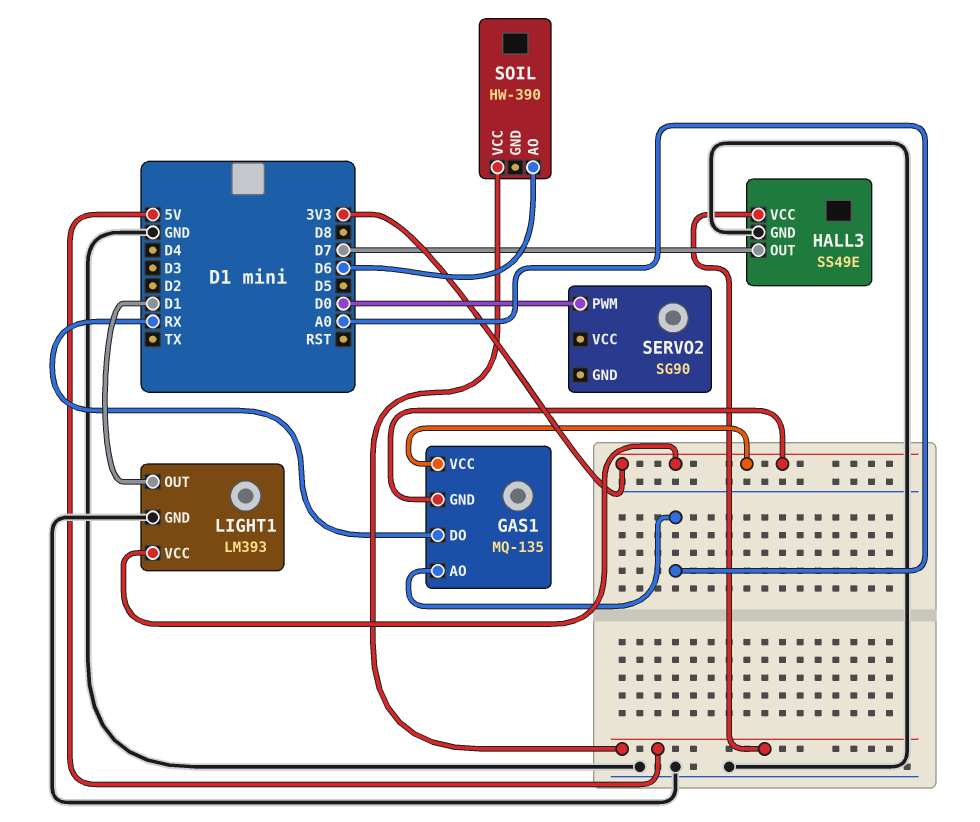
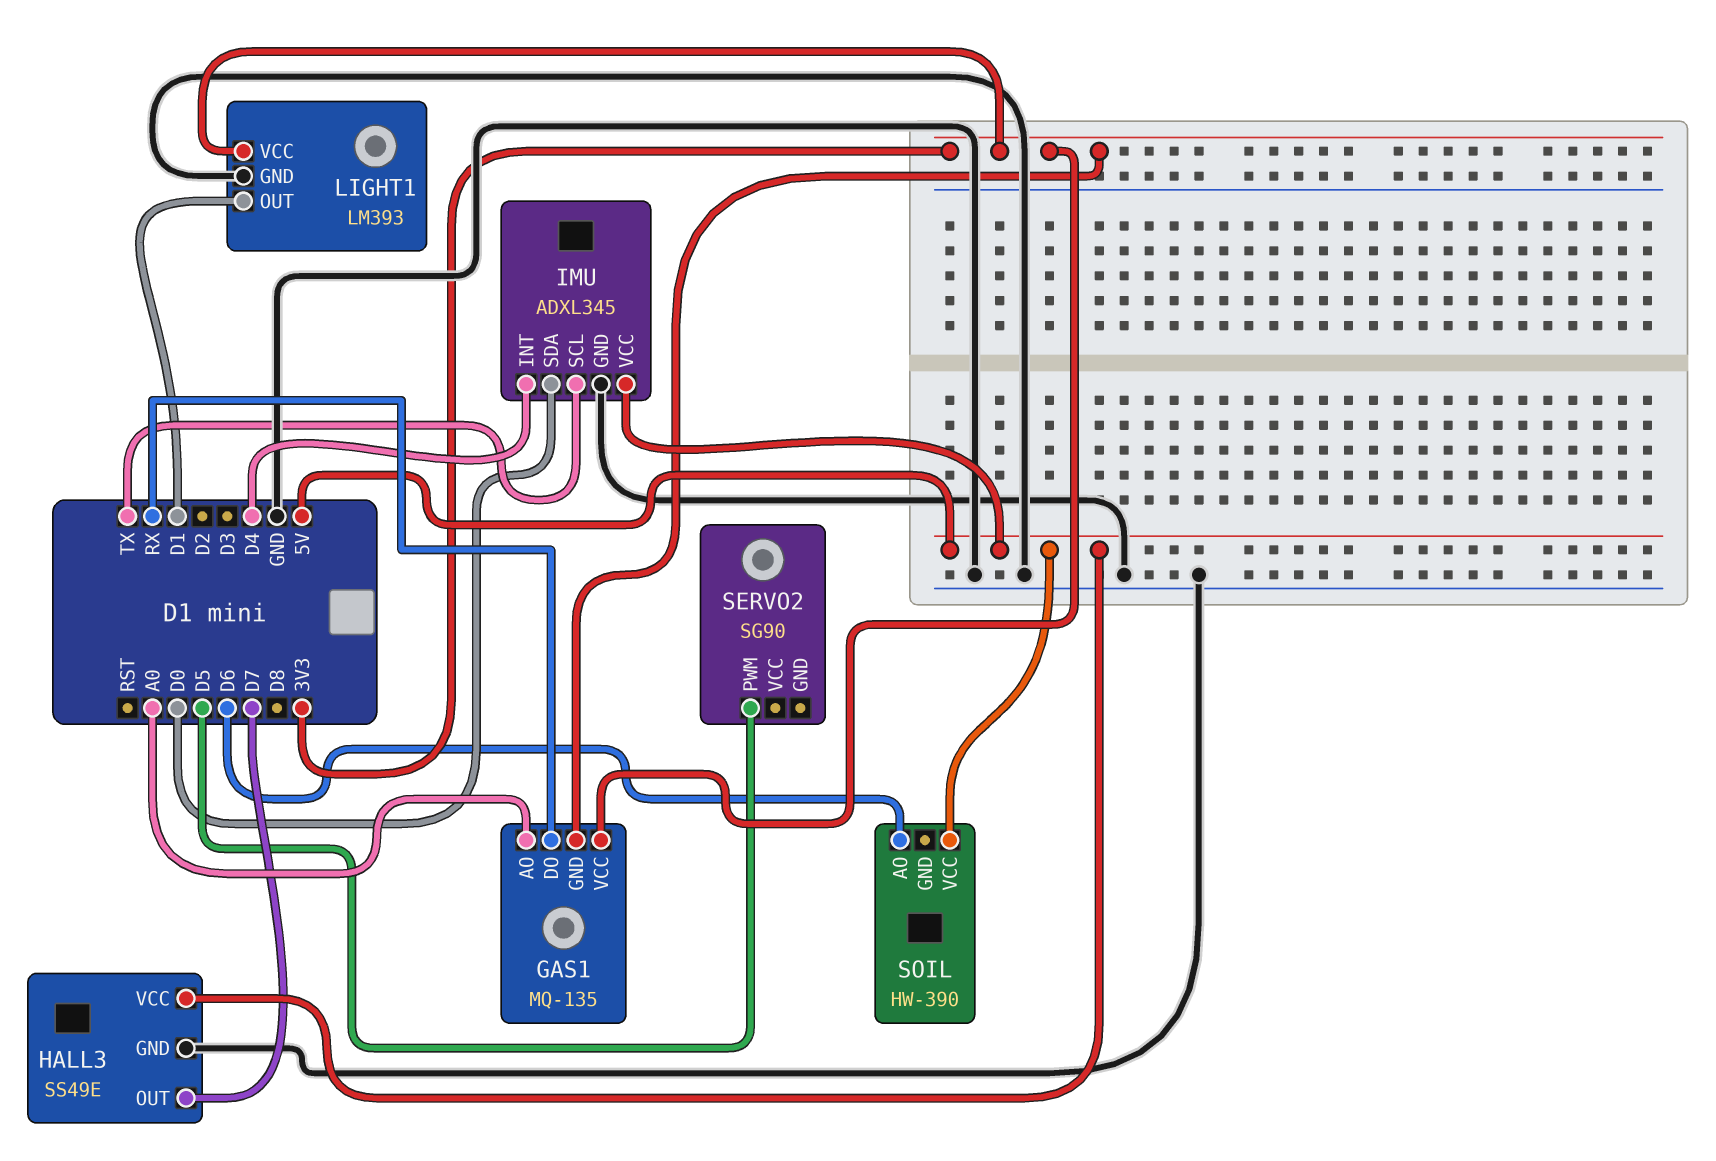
IMU: none -> ADXL345
IMU pin GND: none -> GND
IMU pin INT: none -> D4
IMU pin SCL: none -> TX
IMU pin SDA: none -> D0
IMU pin VCC: none -> 5V
SERVO2 pin PWM: D0 -> D5

